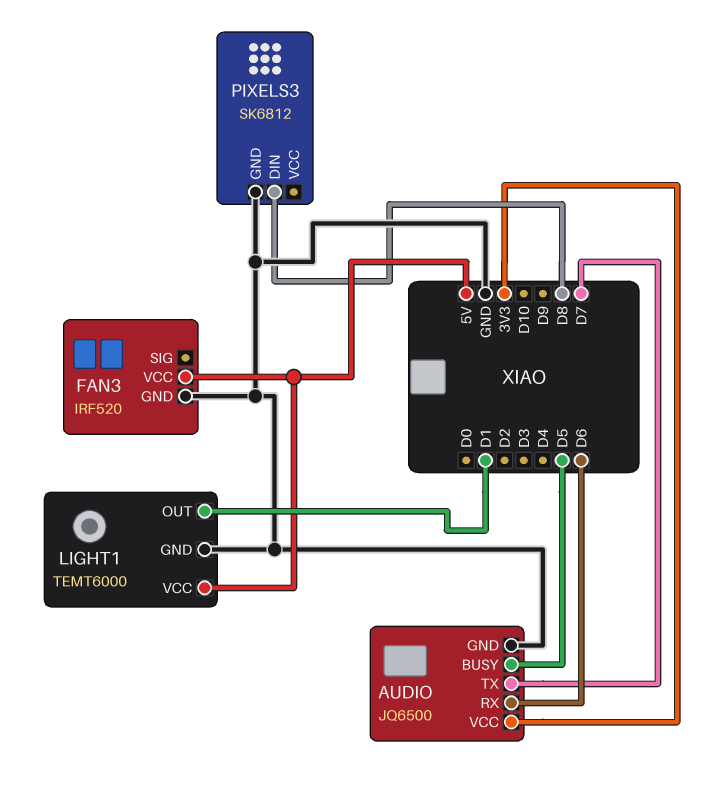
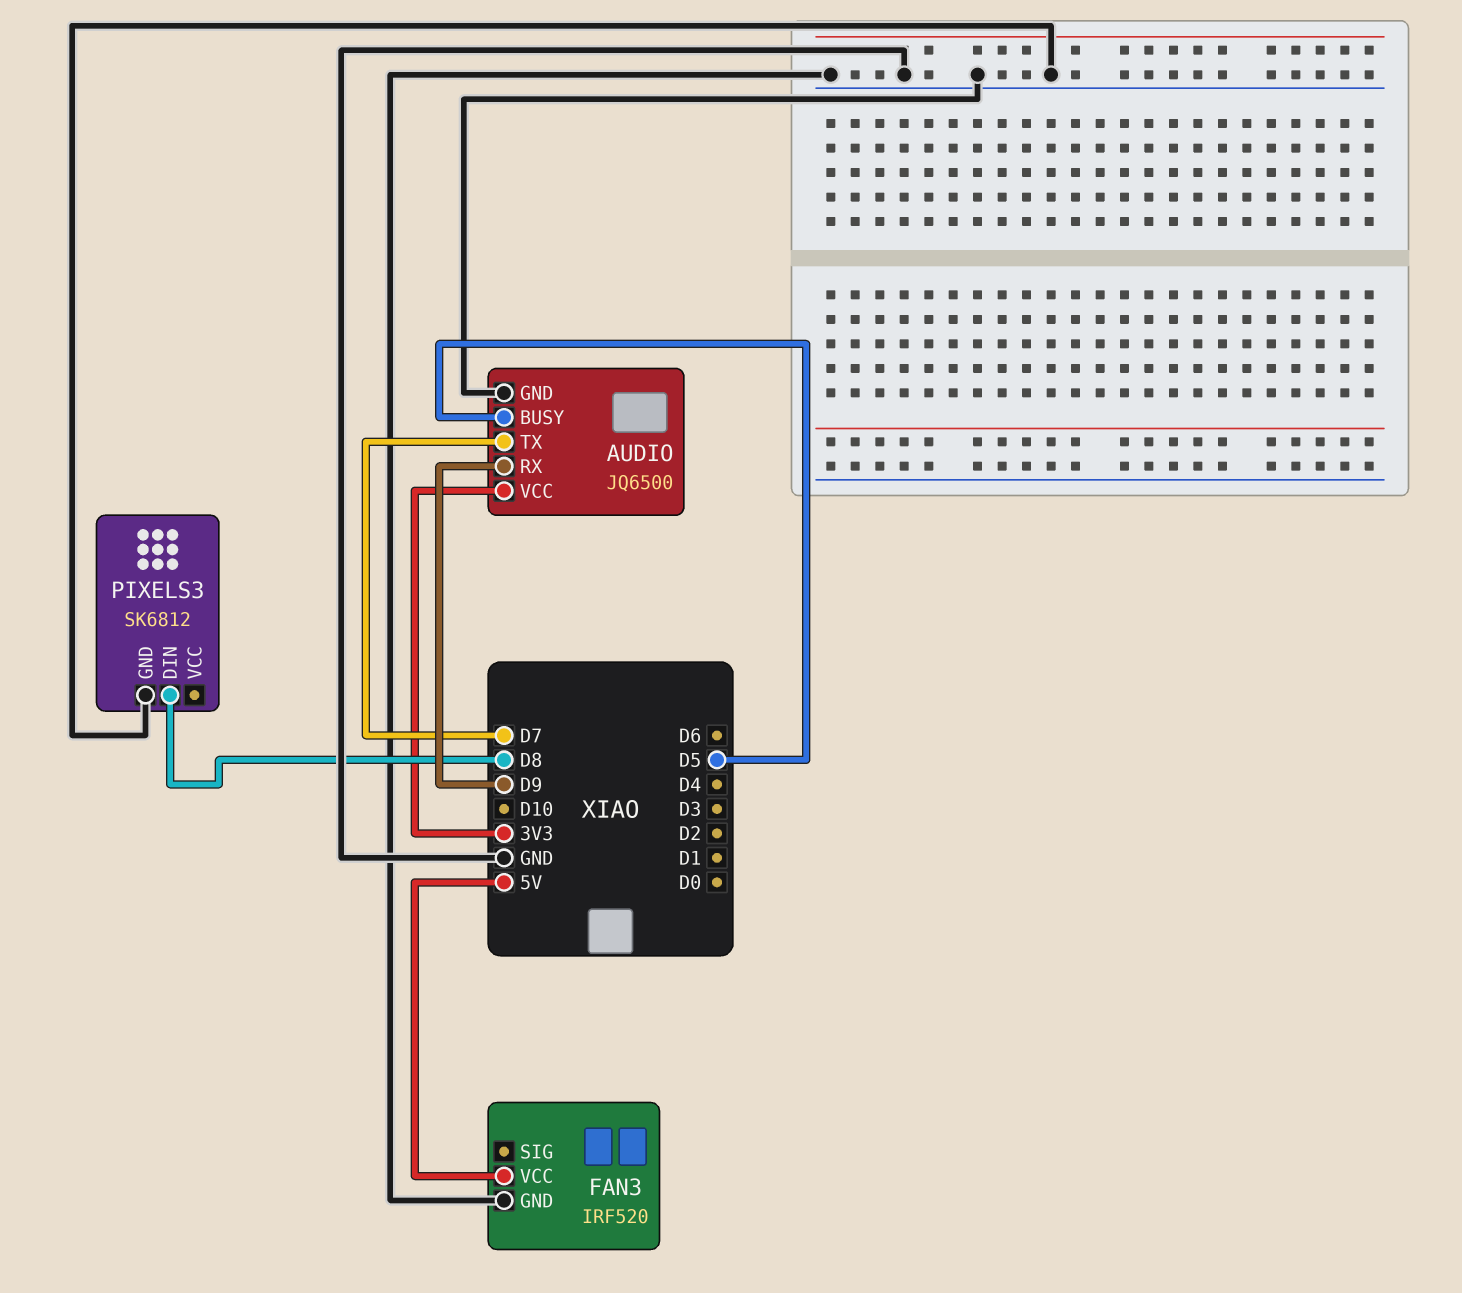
AUDIO pin RX: D6 -> D9
LIGHT1: TEMT6000 -> none
LIGHT1 pin GND: GND -> none
LIGHT1 pin OUT: D1 -> none
LIGHT1 pin VCC: 5V -> none

